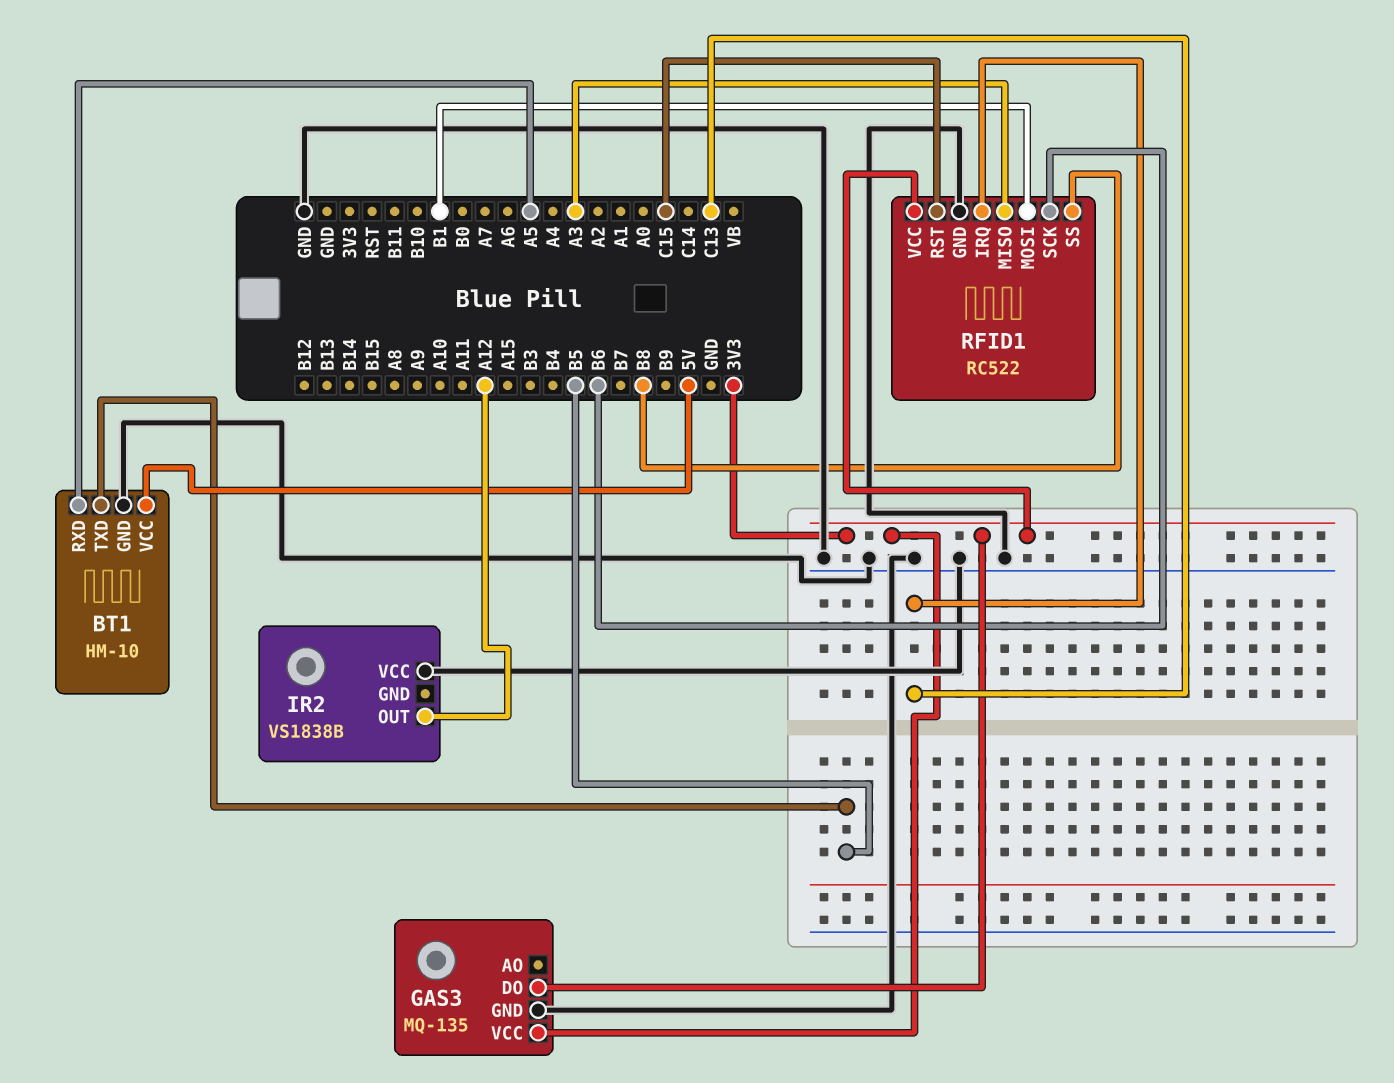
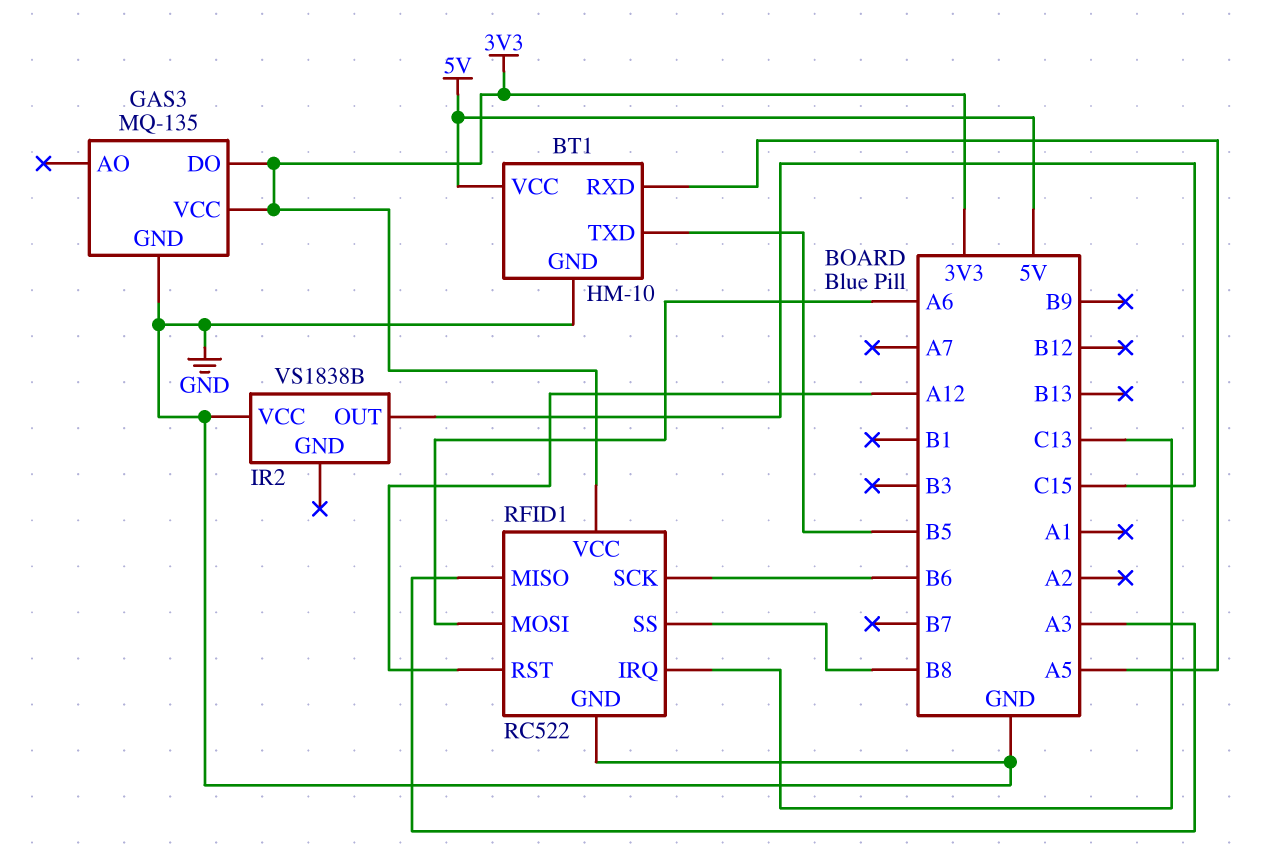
IR2 pin OUT: A12 -> C15
RFID1 pin MOSI: B1 -> A6
RFID1 pin RST: C15 -> A12

